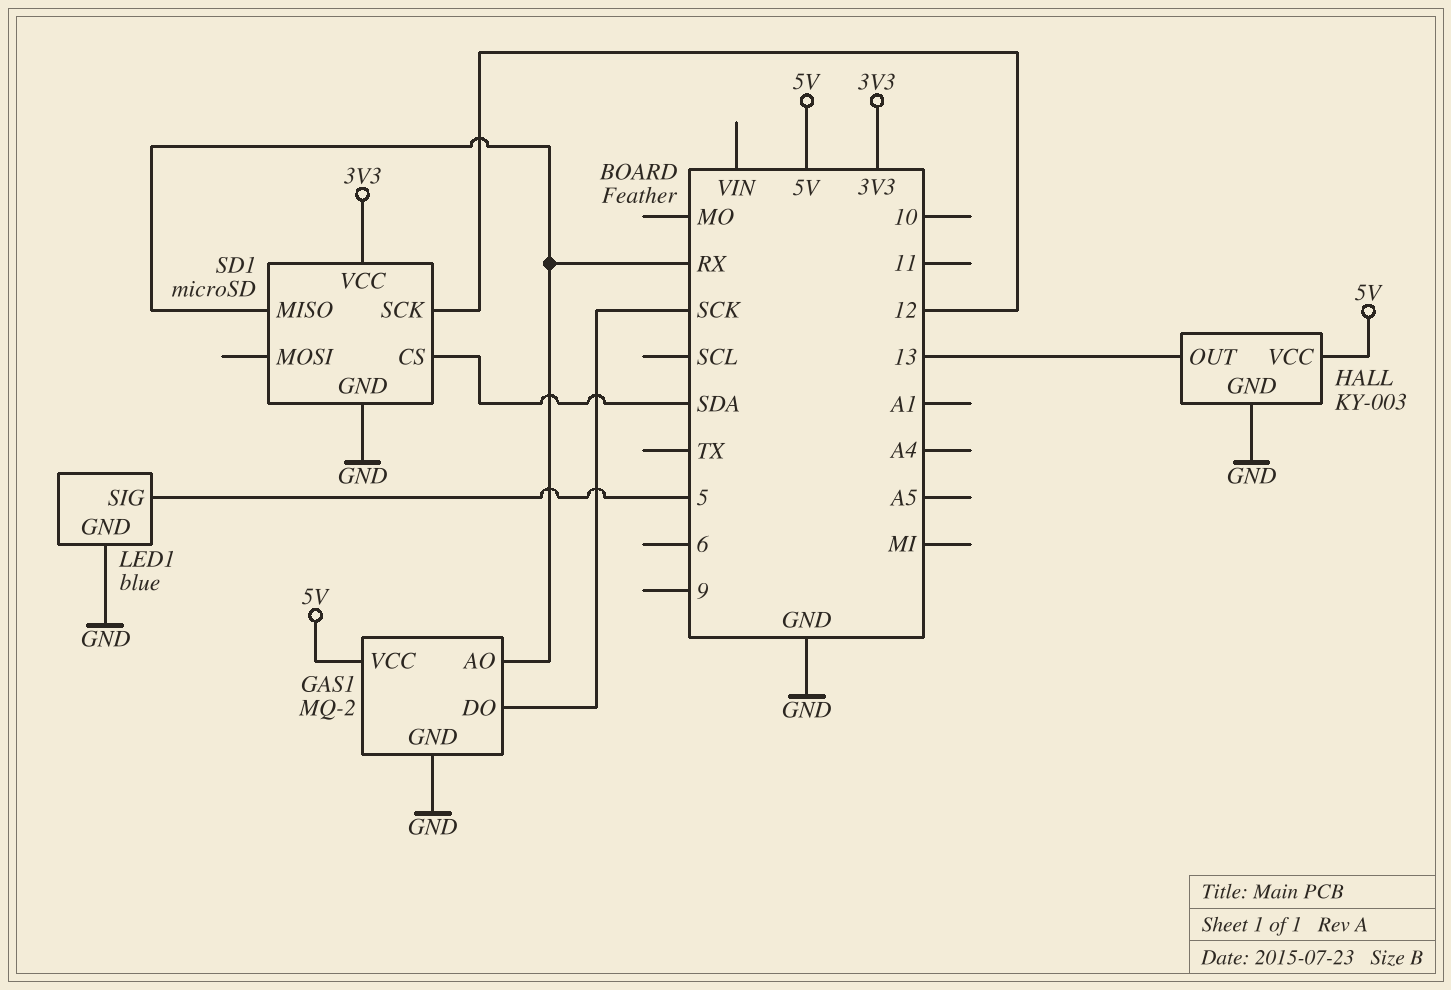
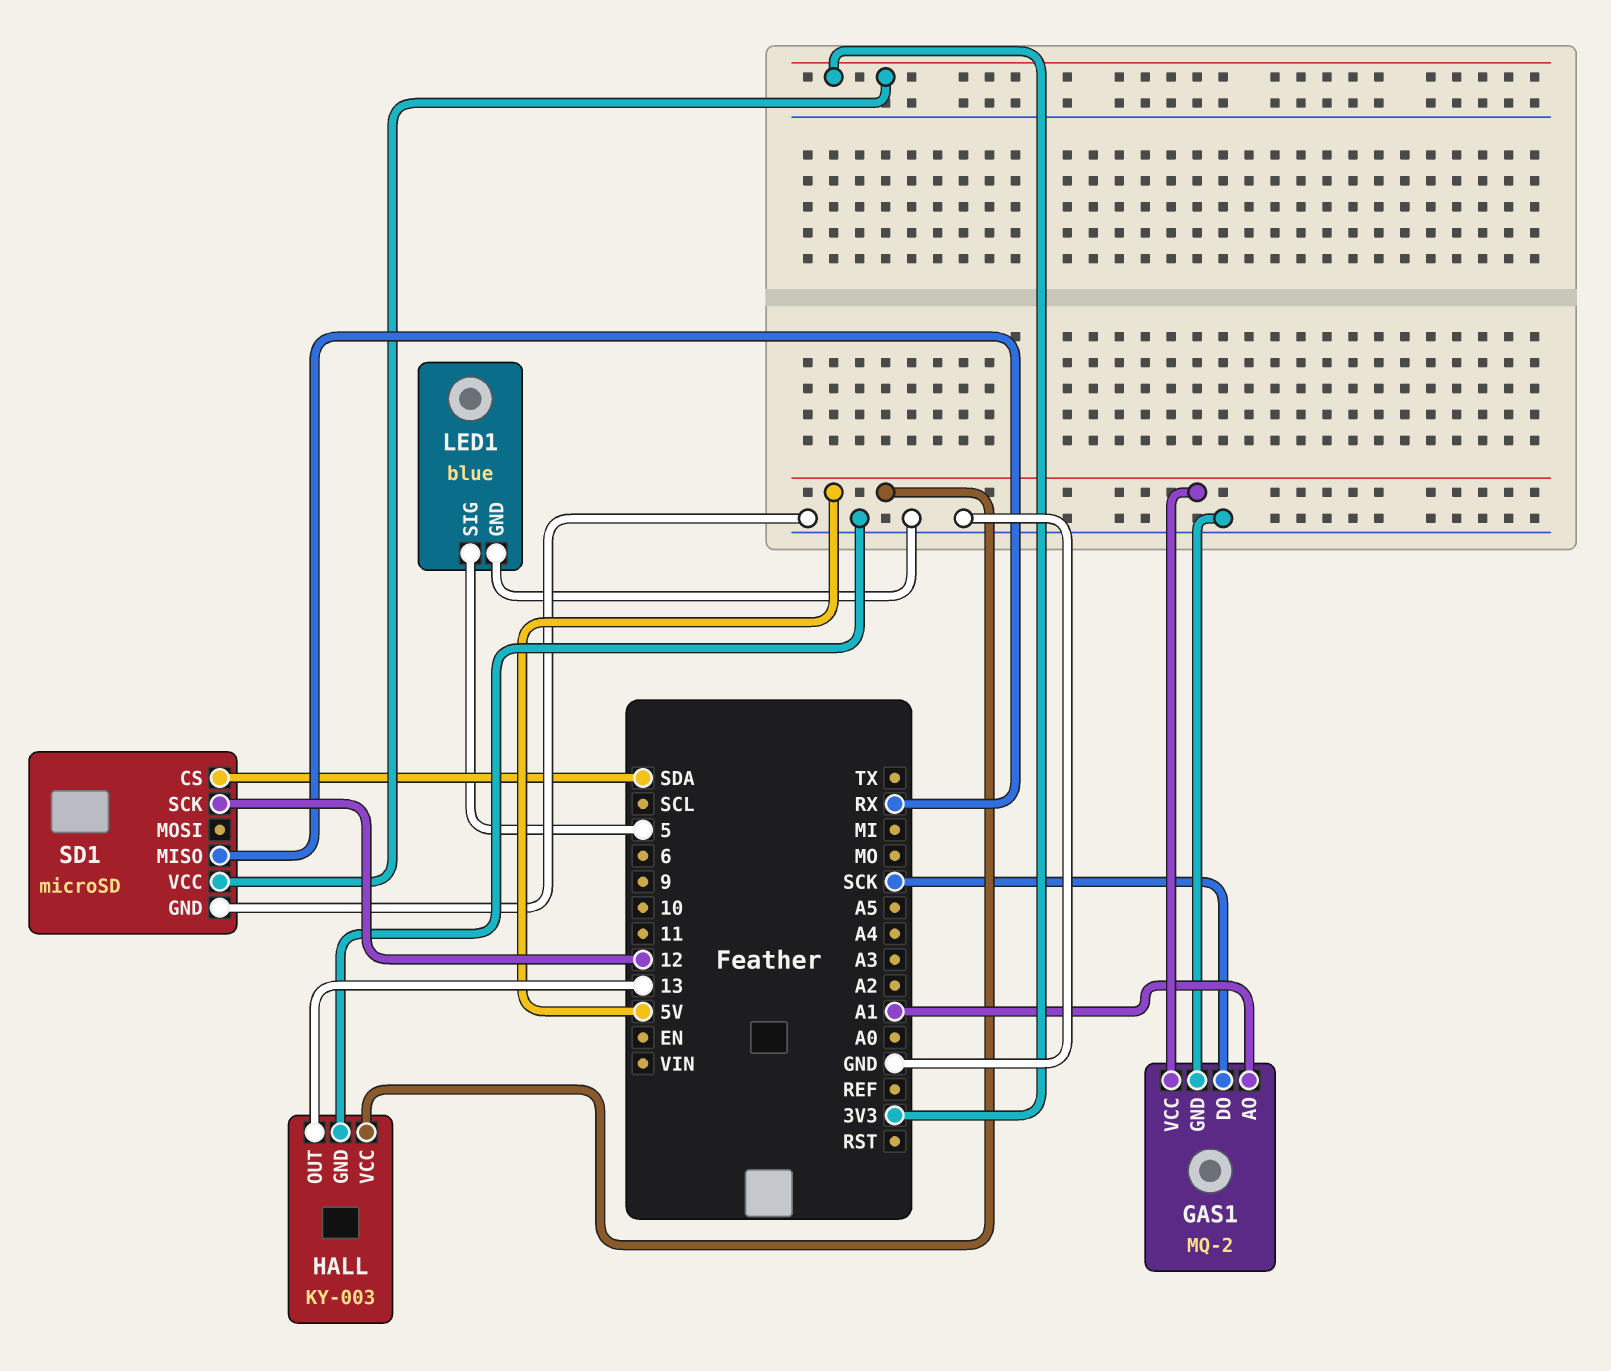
GAS1 pin AO: RX -> A1

